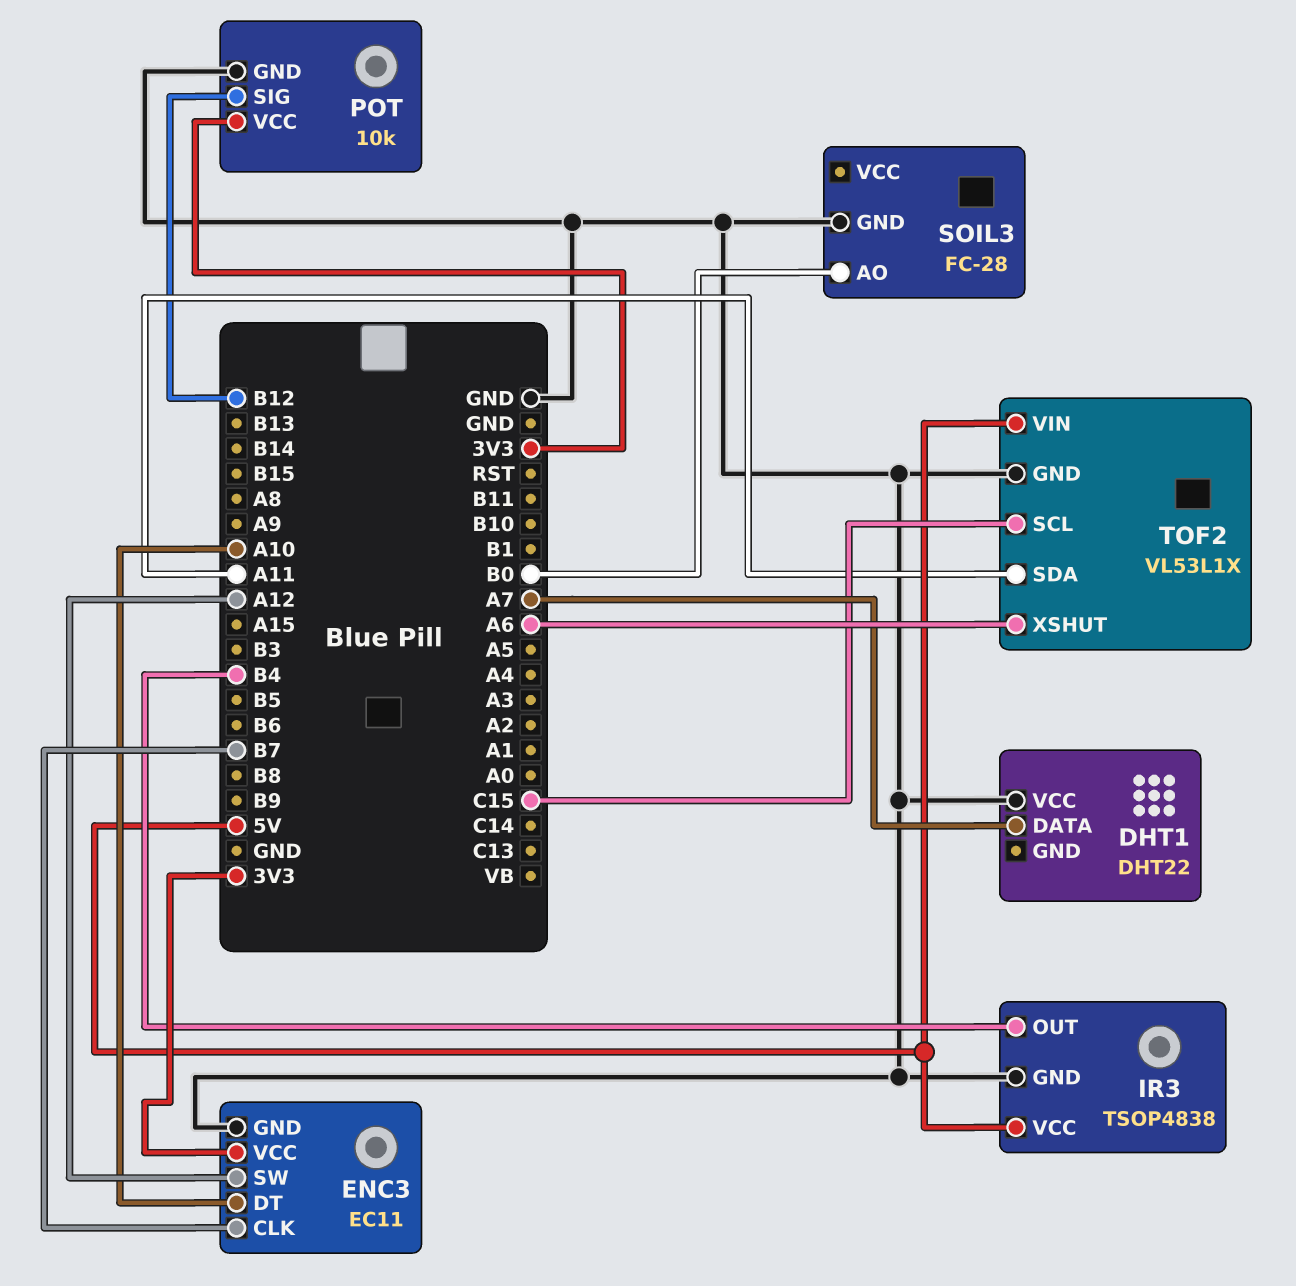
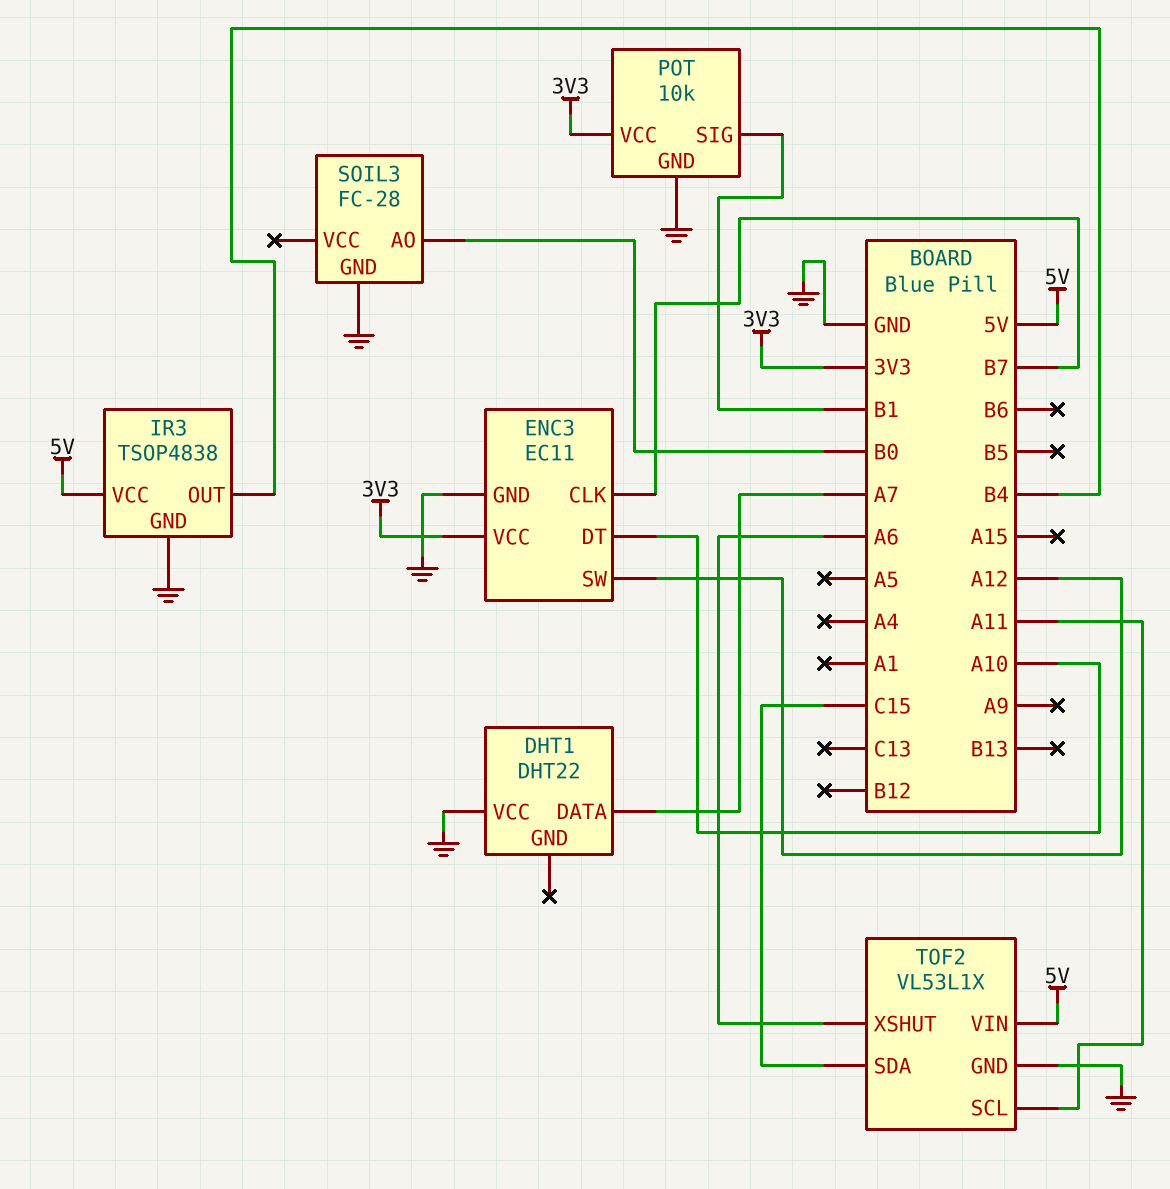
POT pin SIG: B12 -> B1
TOF2 pin SCL: C15 -> A11
TOF2 pin SDA: A11 -> C15

